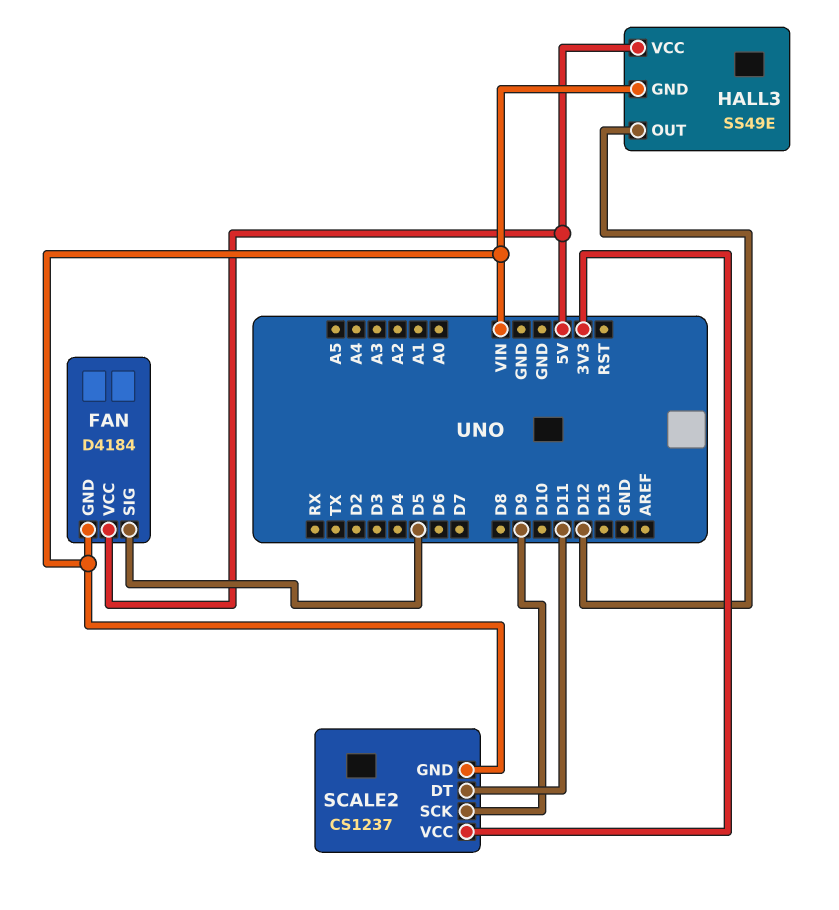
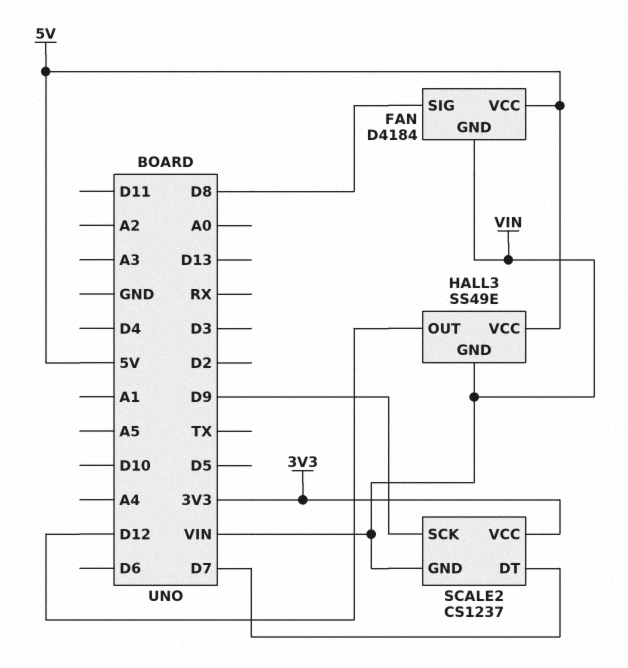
FAN pin SIG: D5 -> D8
SCALE2 pin DT: D11 -> D7

